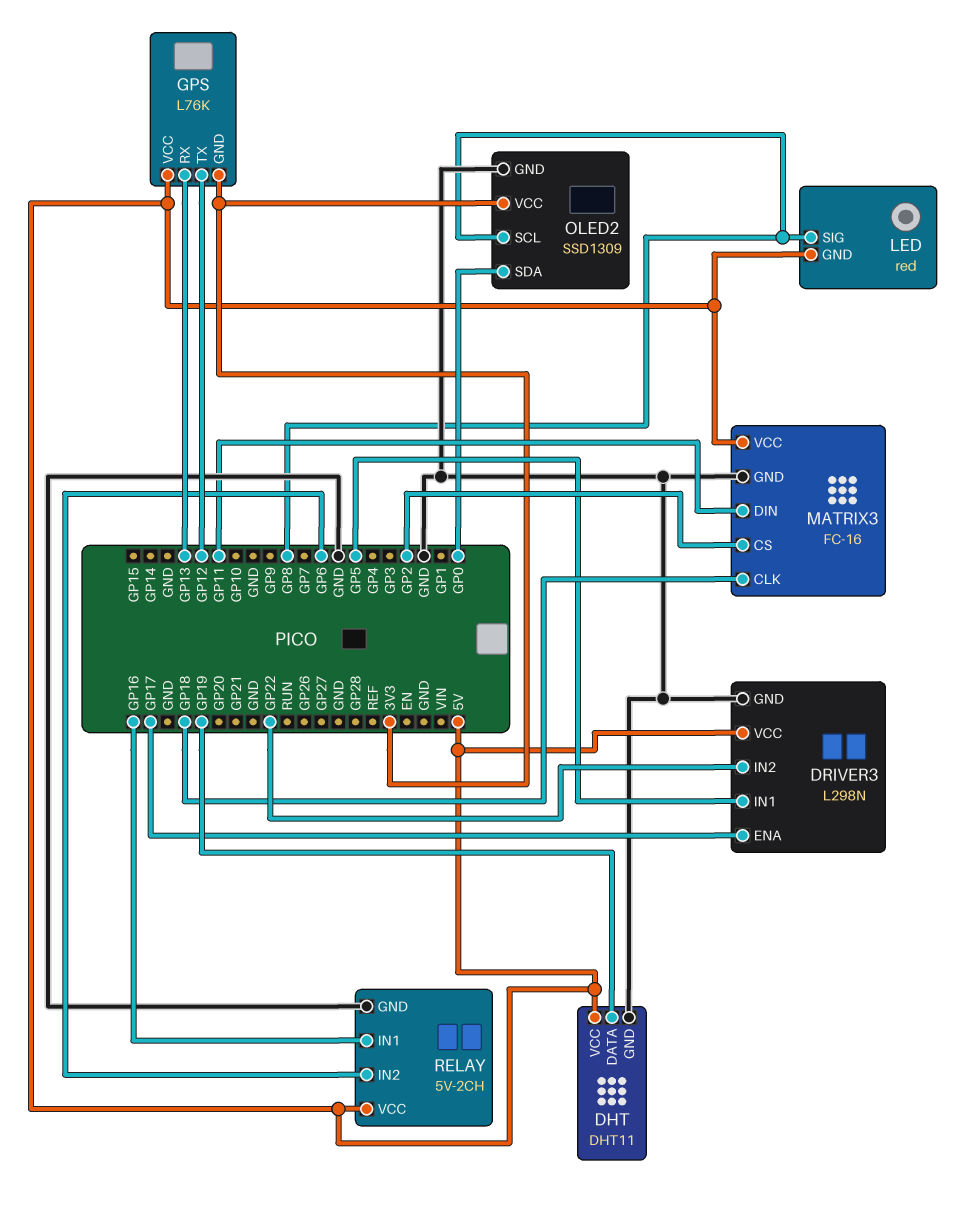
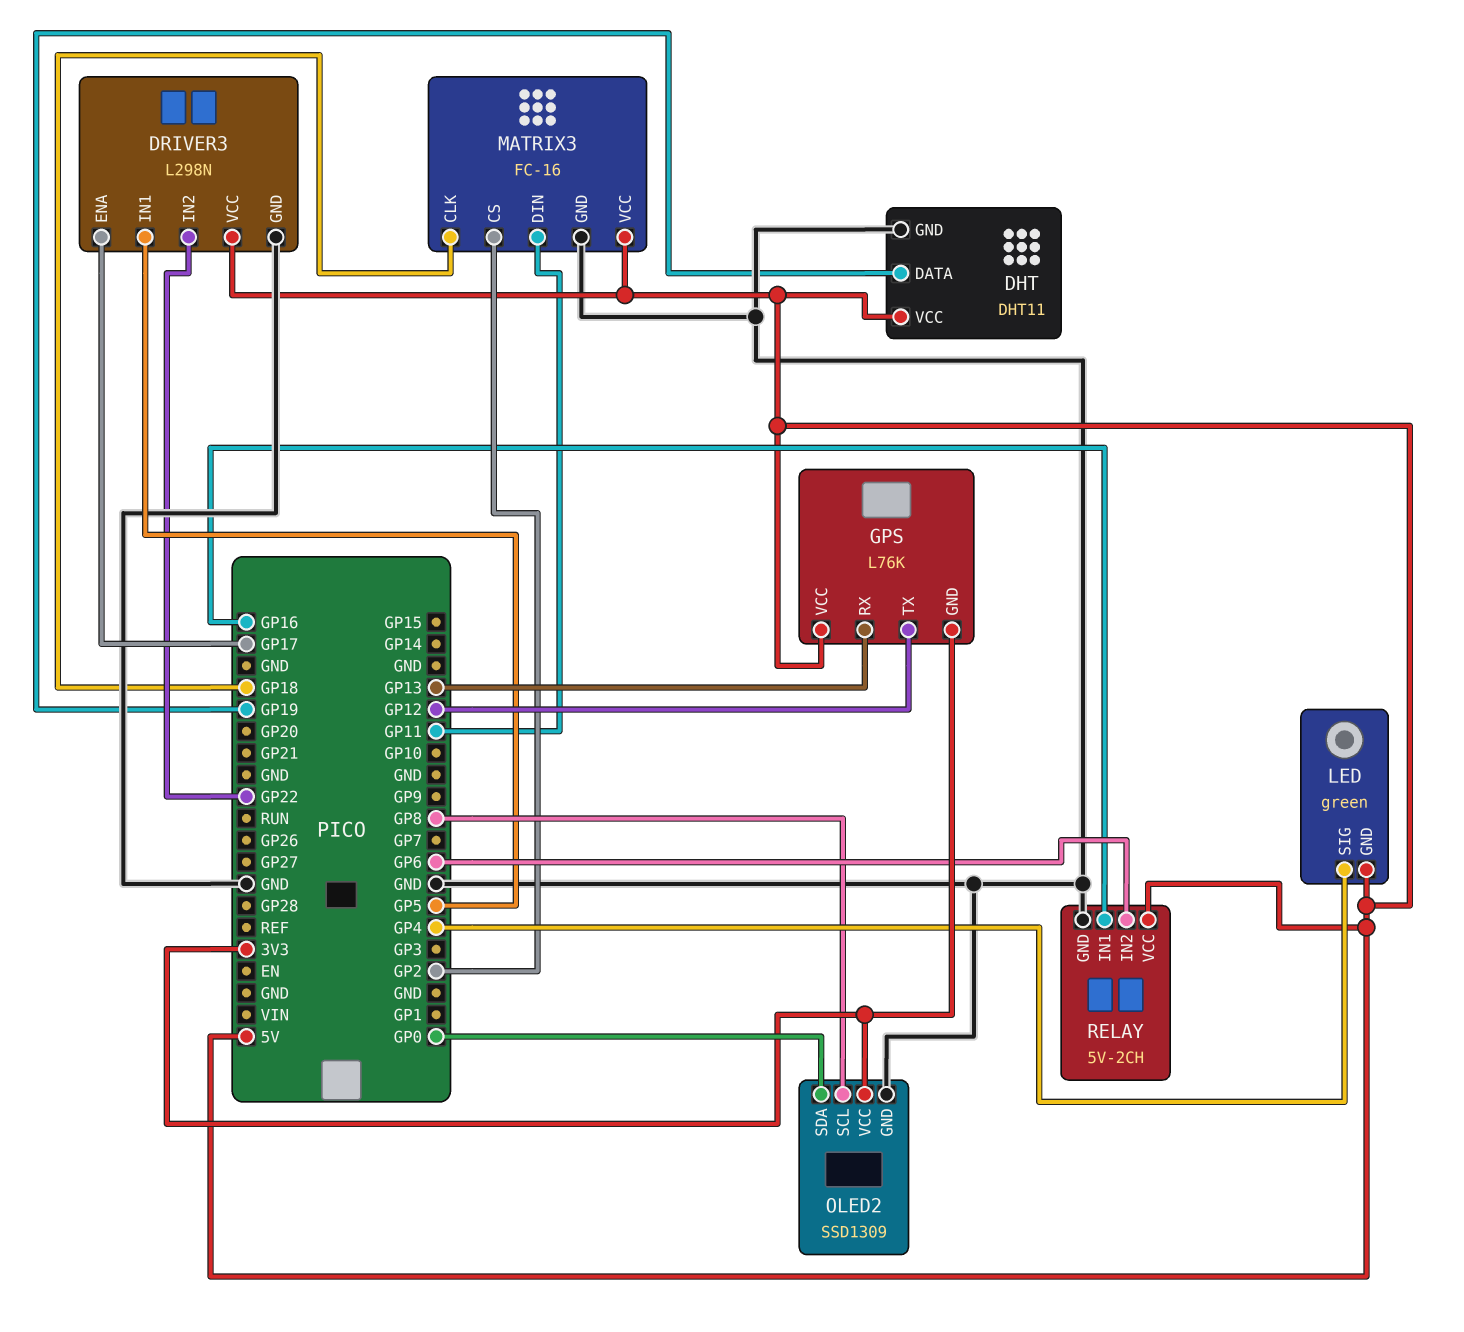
LED: red -> green
LED pin SIG: GP8 -> GP4

